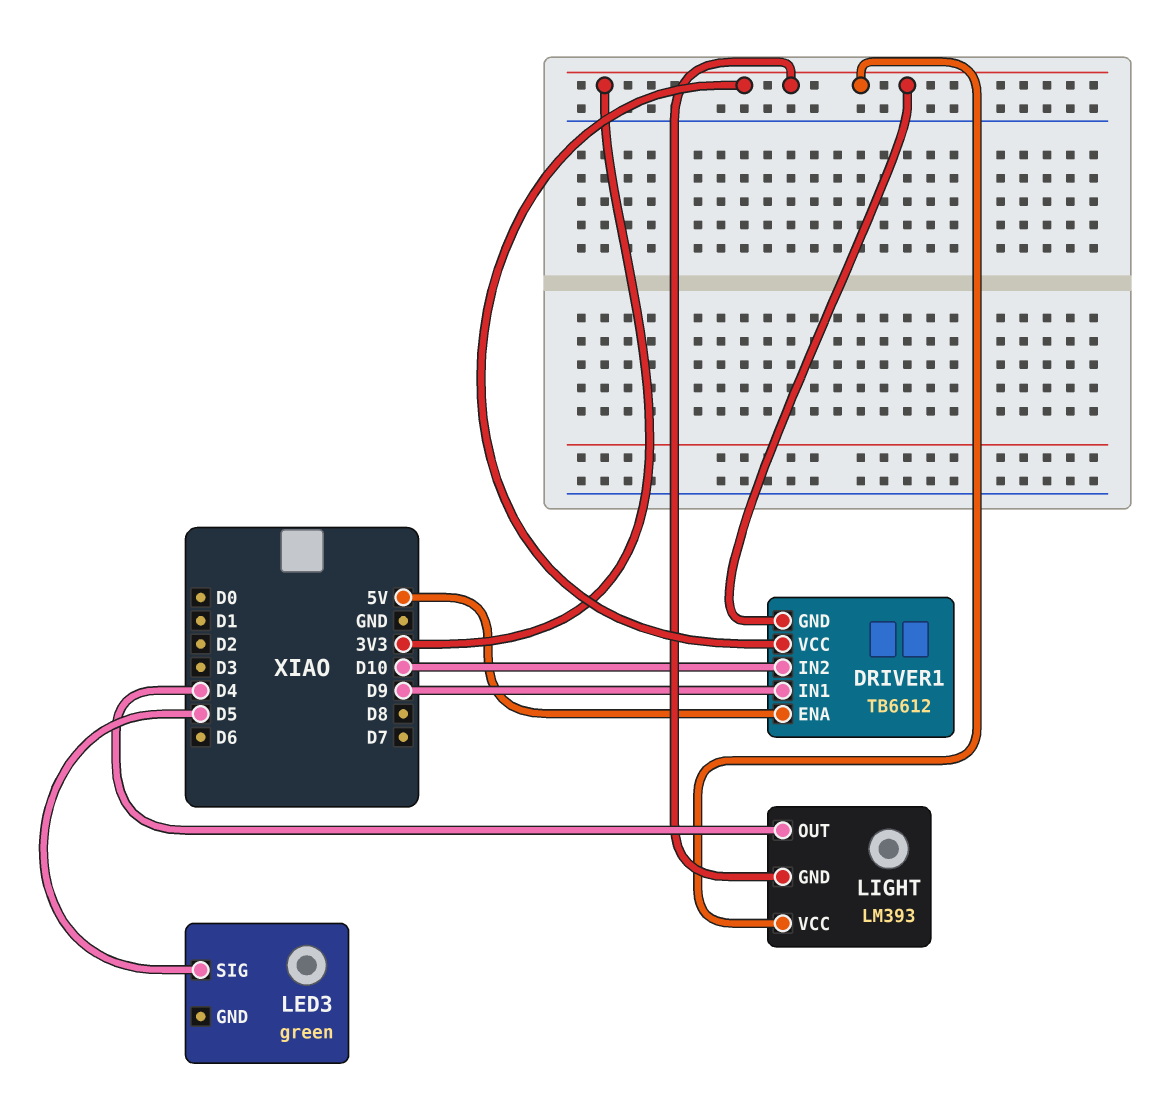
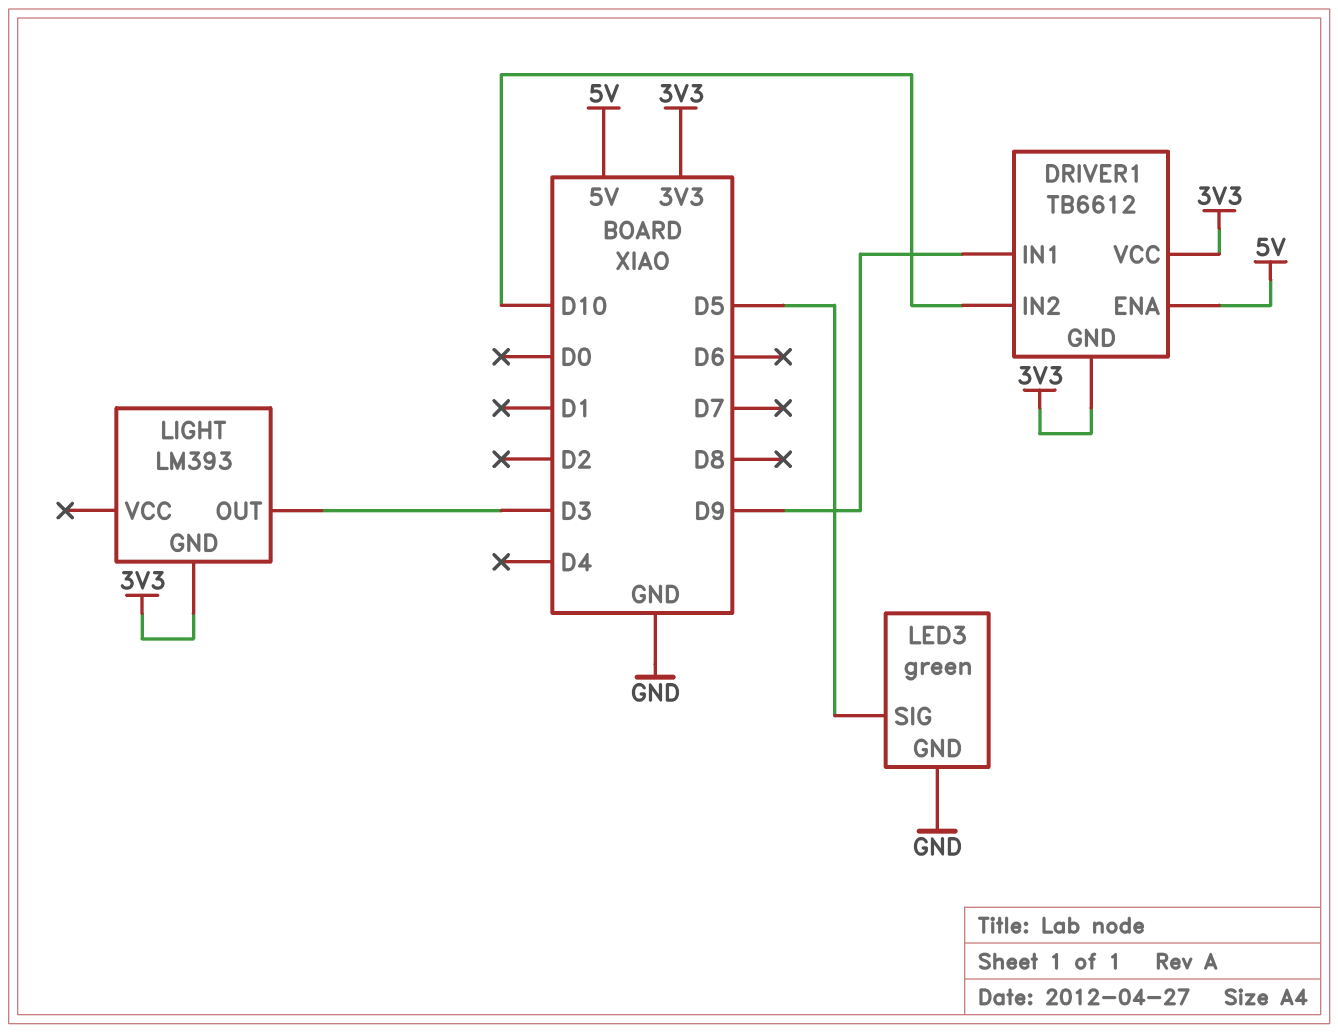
LED3 pin GND: none -> GND
LIGHT pin OUT: D4 -> D3
LIGHT pin VCC: 3V3 -> none

